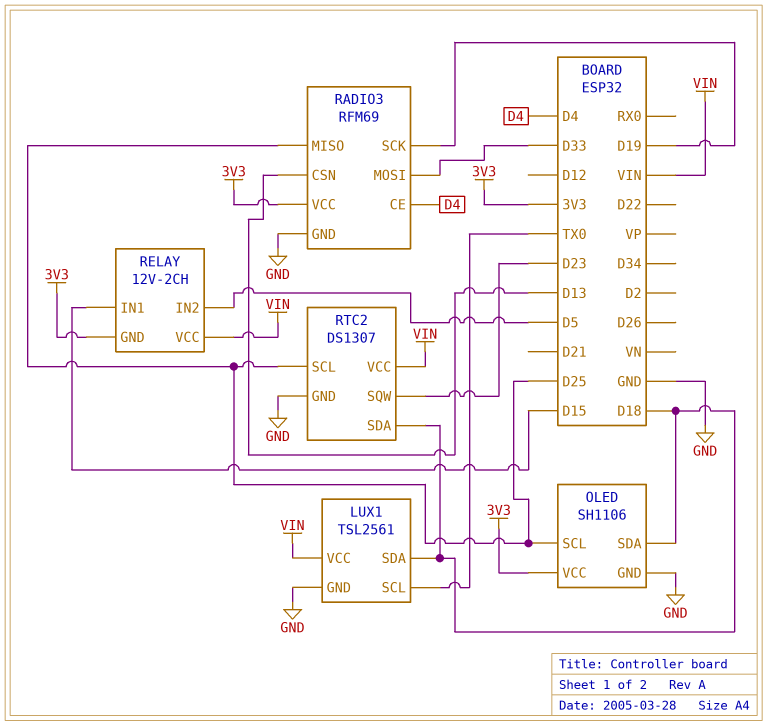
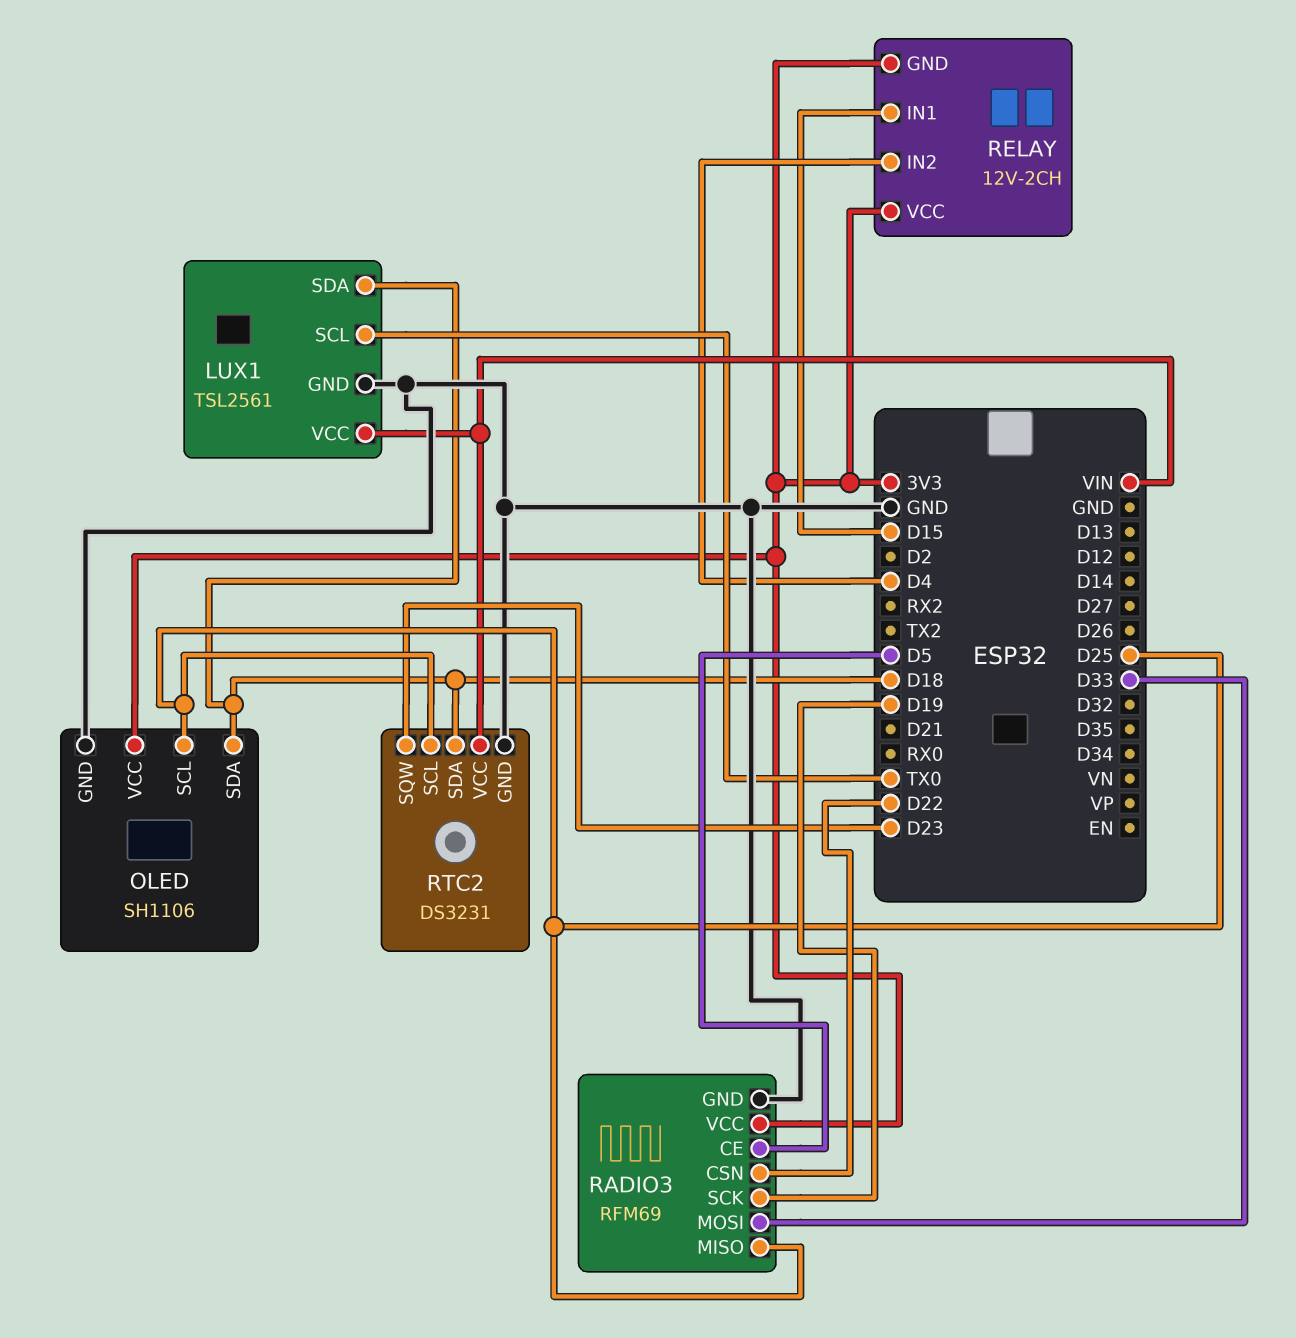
RADIO3 pin CE: D4 -> D5
RADIO3 pin CSN: D13 -> D22
RELAY pin IN2: D5 -> D4
RELAY pin VCC: VIN -> 3V3
RTC2: DS1307 -> DS3231

